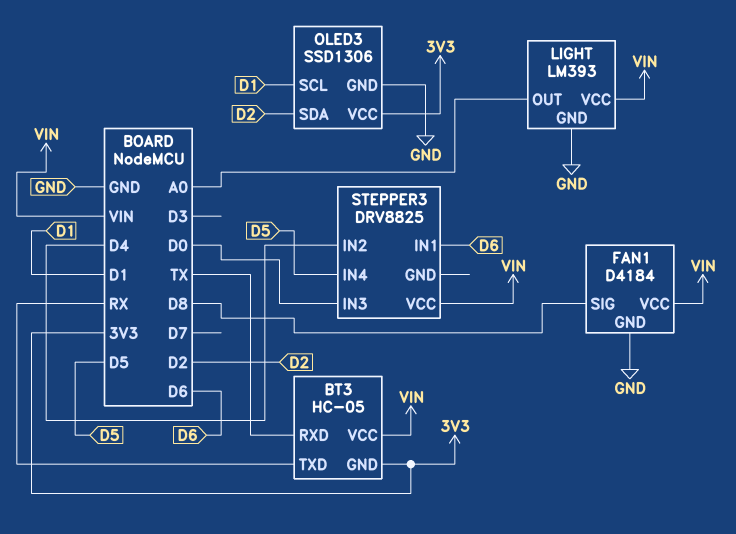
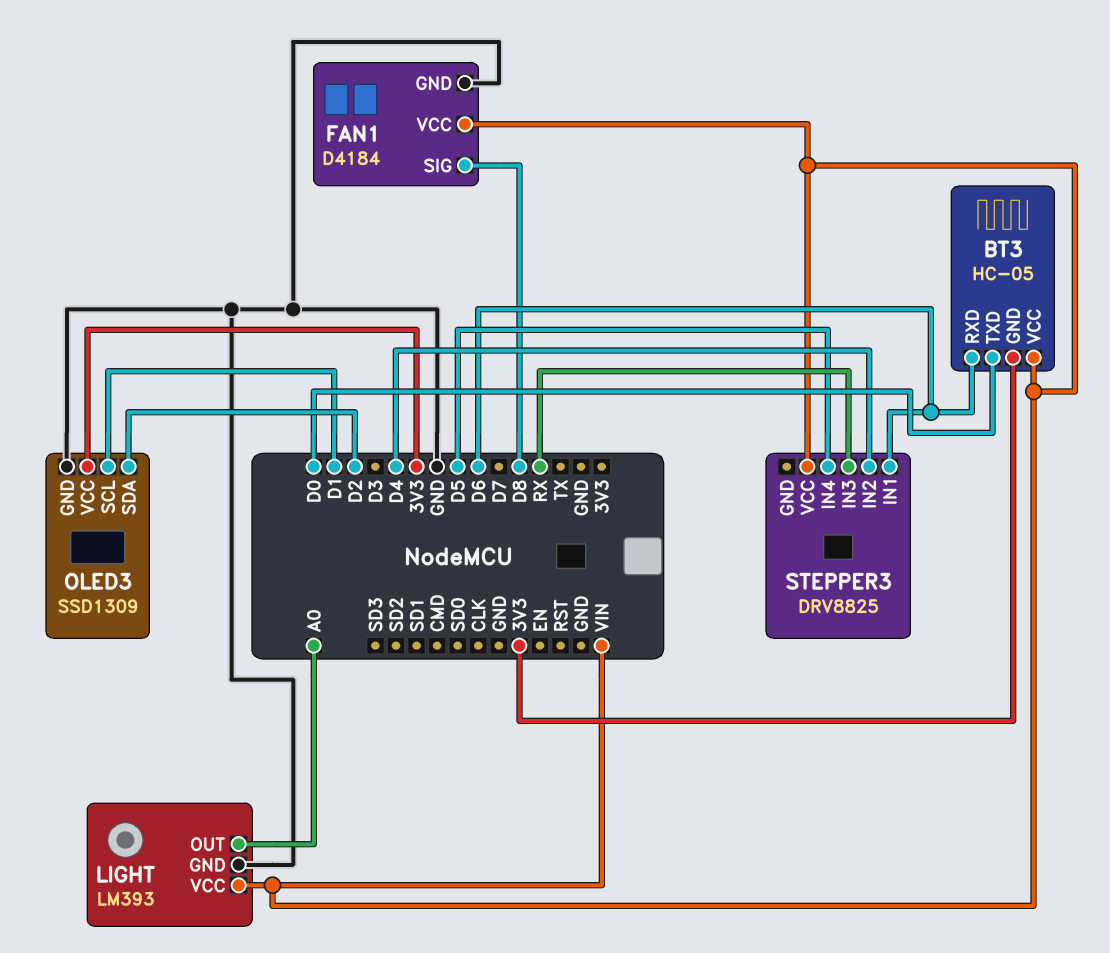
BT3 pin RXD: TX -> D6
BT3 pin TXD: RX -> D0
OLED3: SSD1306 -> SSD1309
STEPPER3 pin IN3: D0 -> RX

